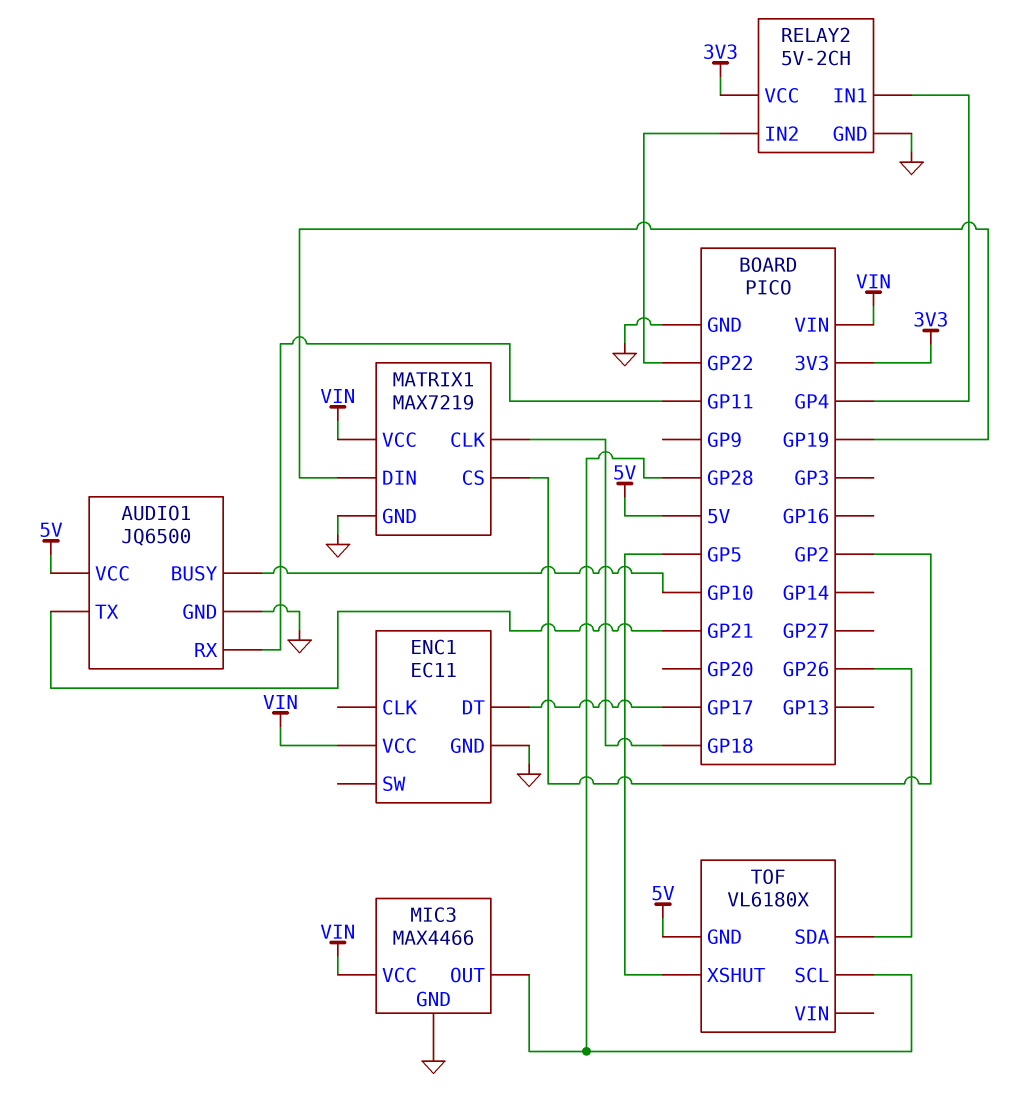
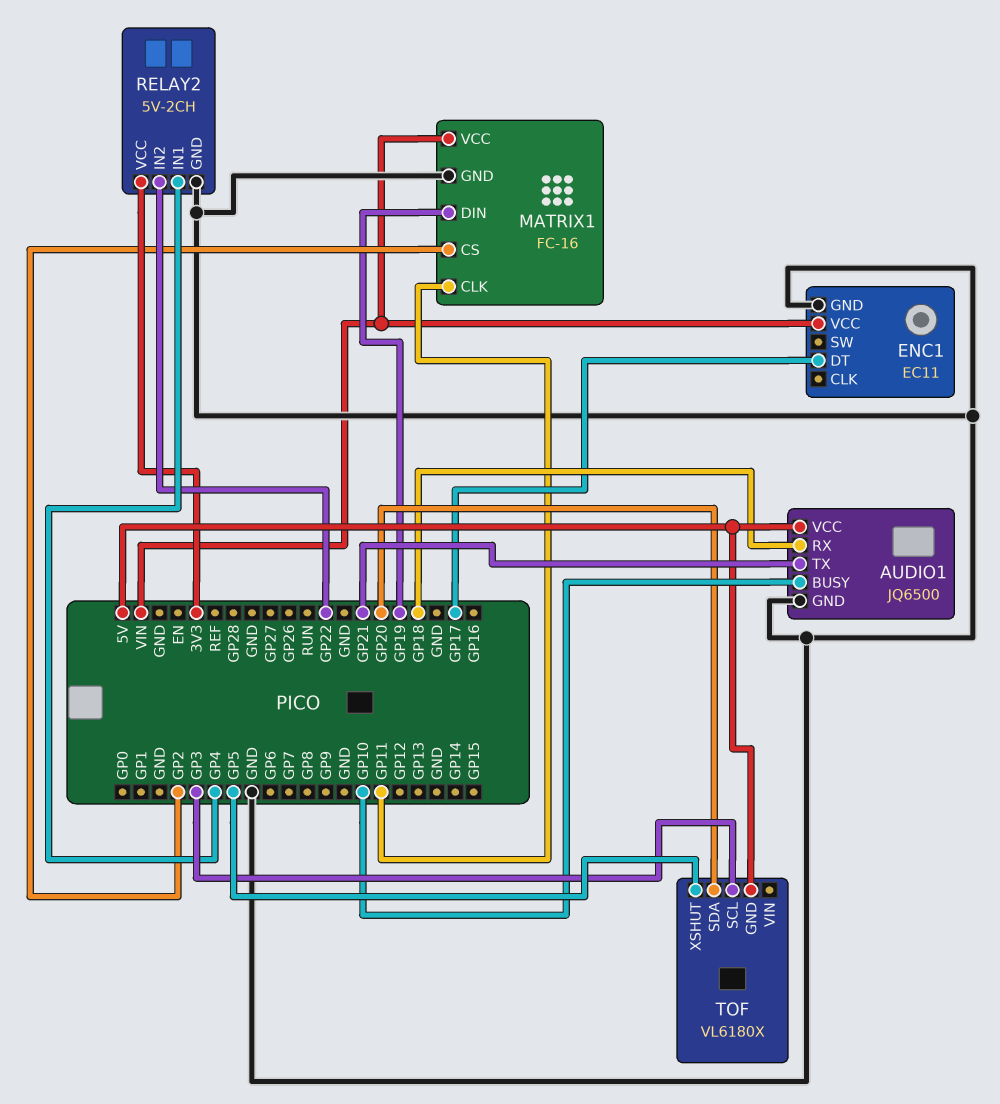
AUDIO1 pin RX: GP11 -> GP18
MATRIX1: MAX7219 -> FC-16
MATRIX1 pin CLK: GP18 -> GP11
MIC3: MAX4466 -> none
MIC3 pin GND: GND -> none
MIC3 pin OUT: GP28 -> none
MIC3 pin VCC: VIN -> none
TOF pin SCL: GP28 -> GP3
TOF pin SDA: GP26 -> GP20

